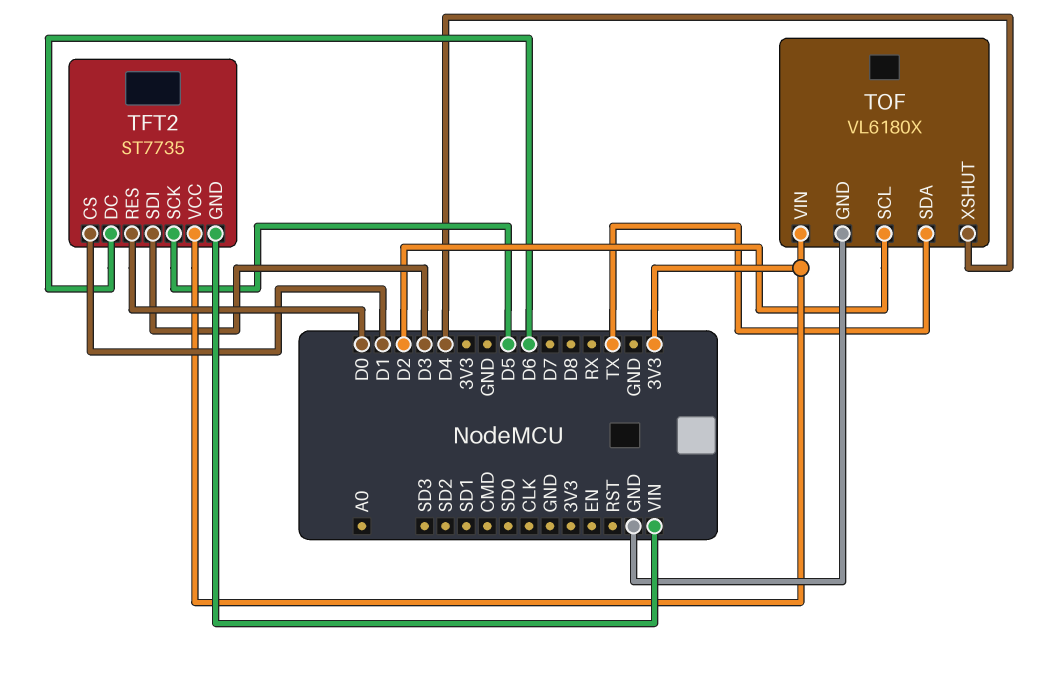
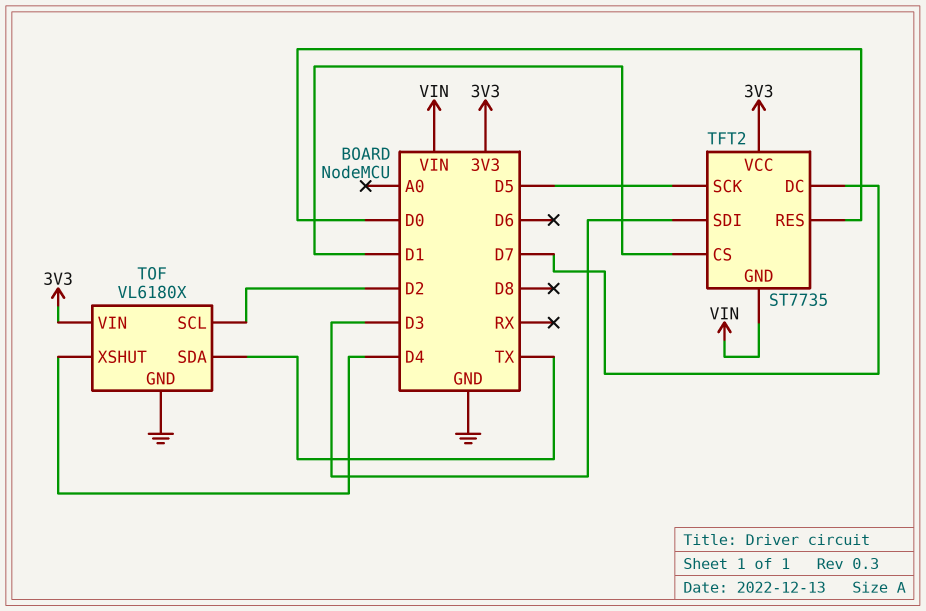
TFT2 pin DC: D6 -> D7

